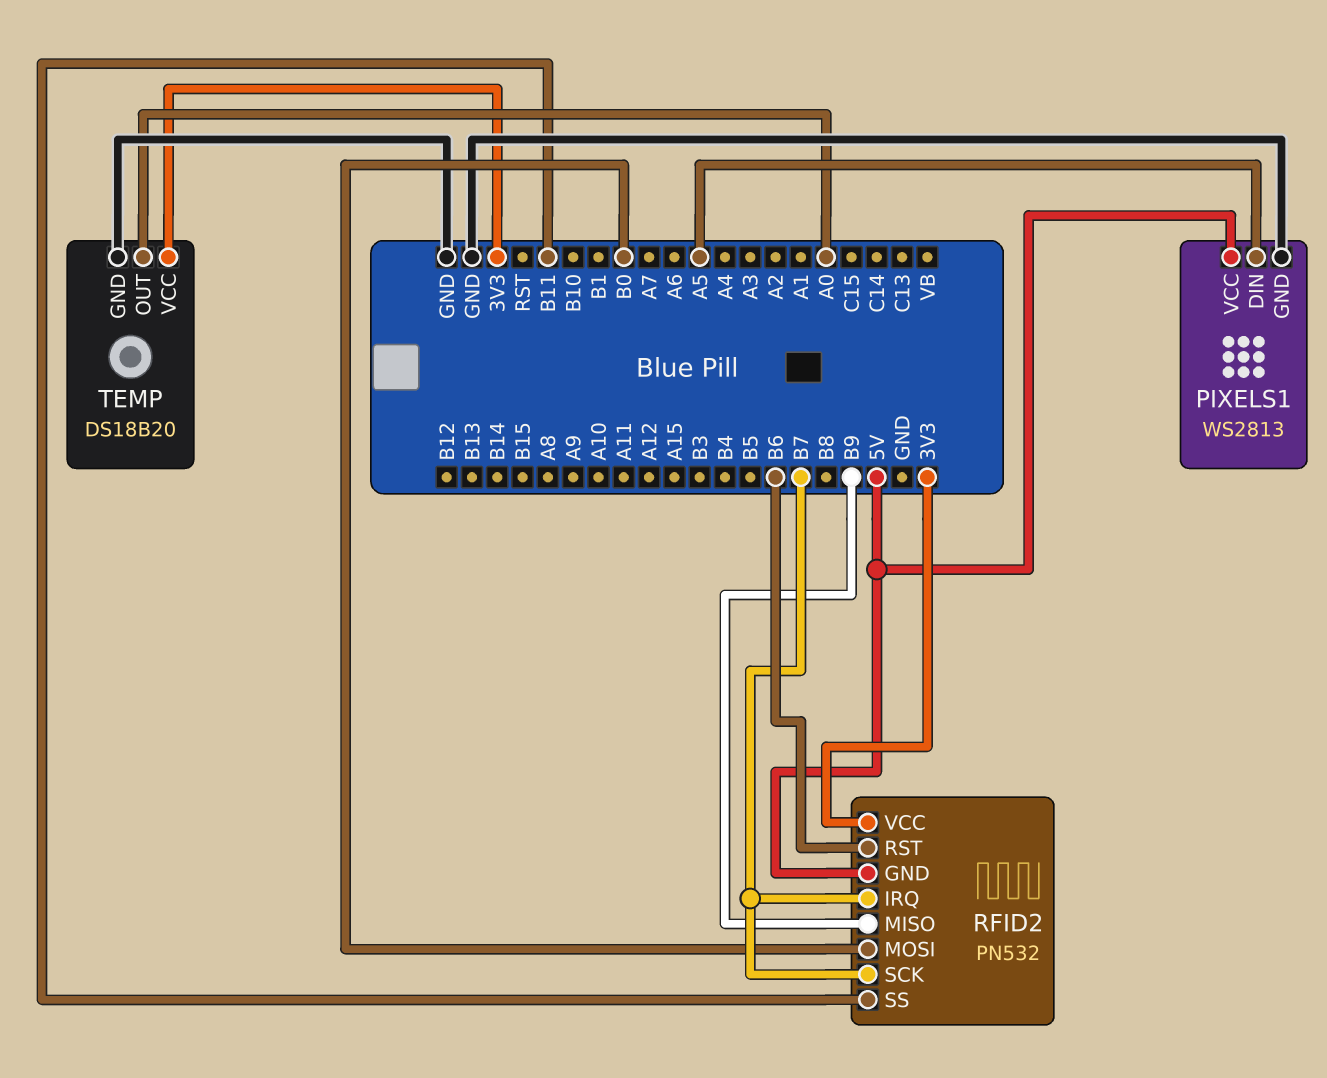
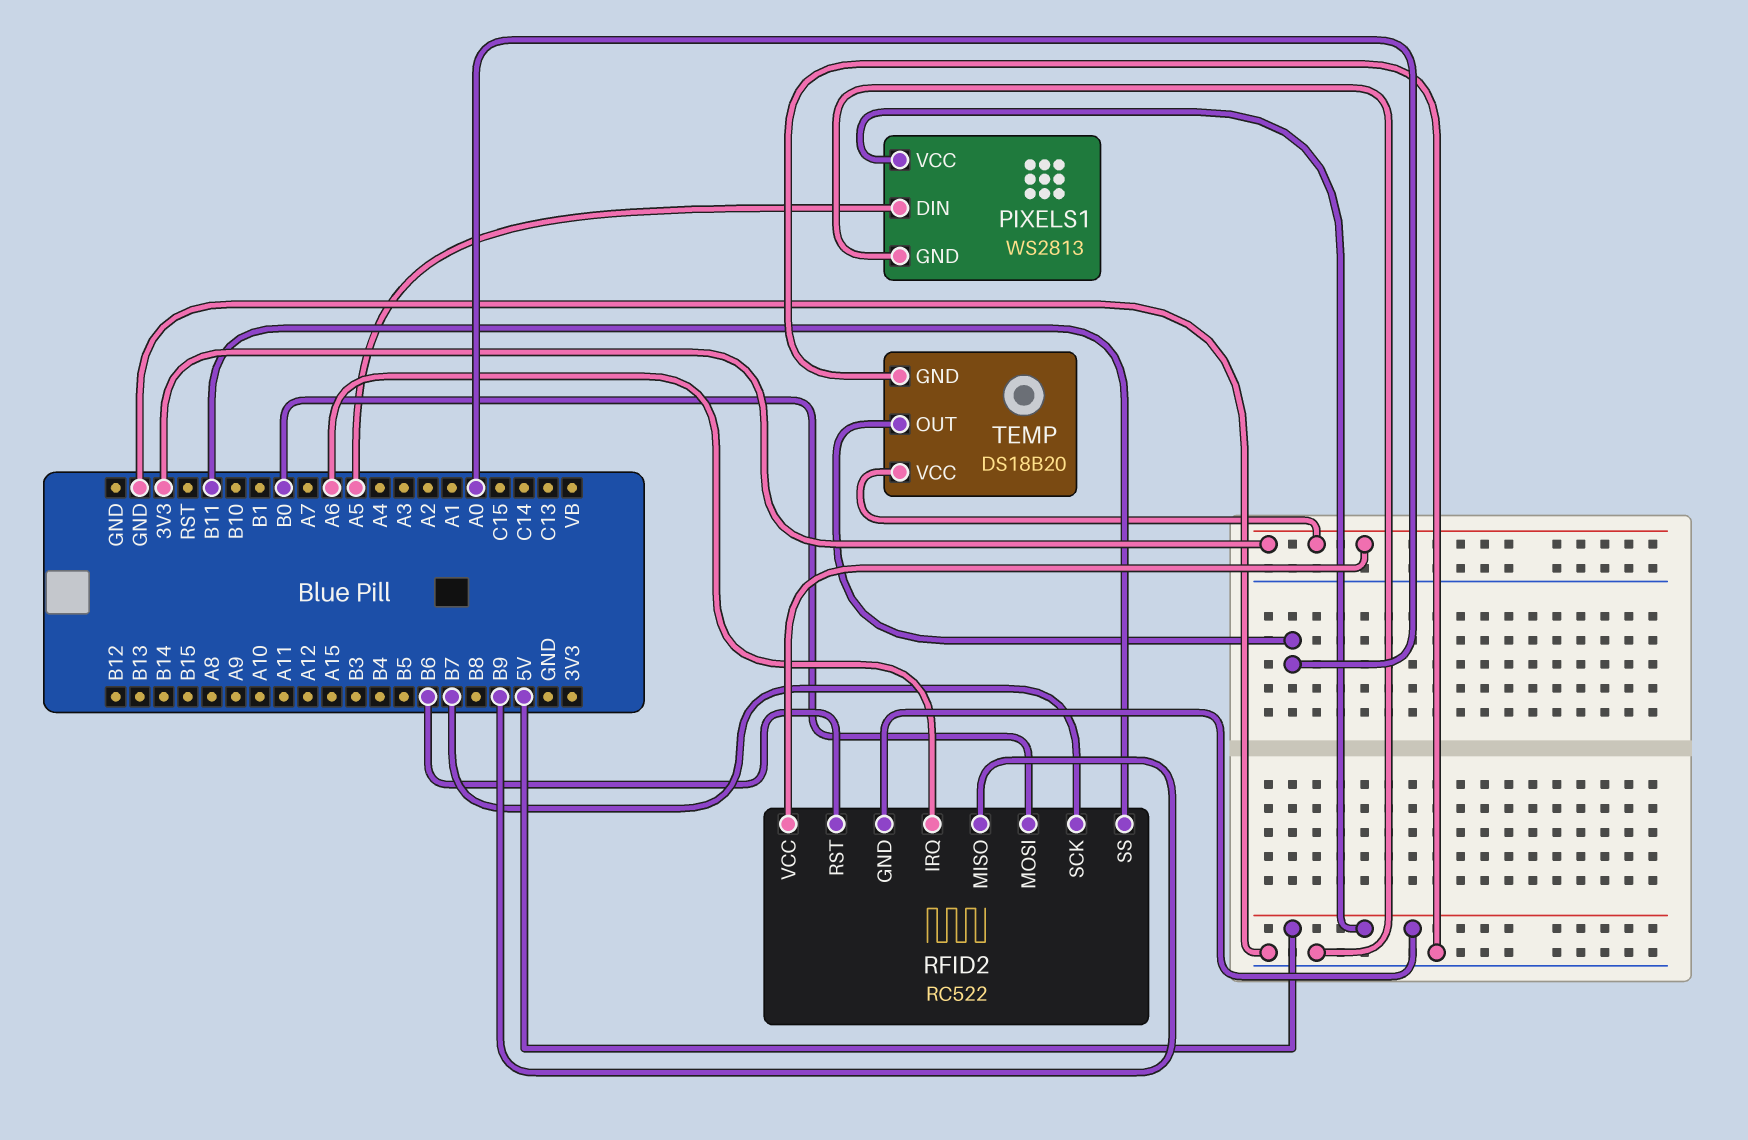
RFID2: PN532 -> RC522
RFID2 pin IRQ: B7 -> A6

